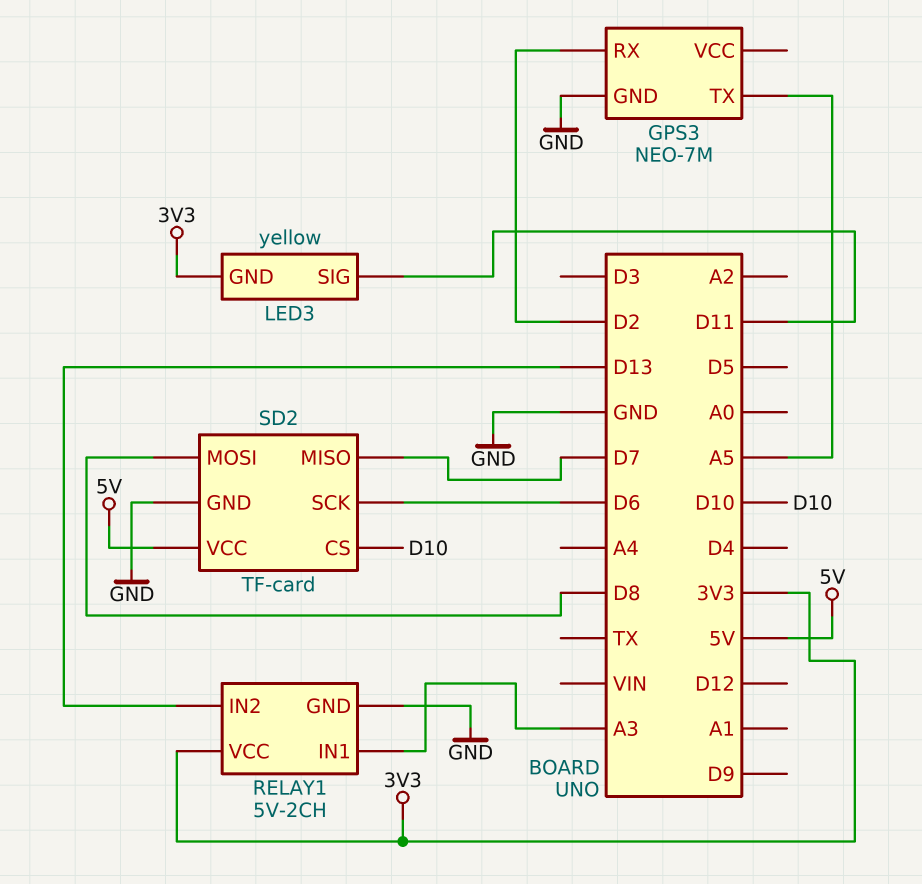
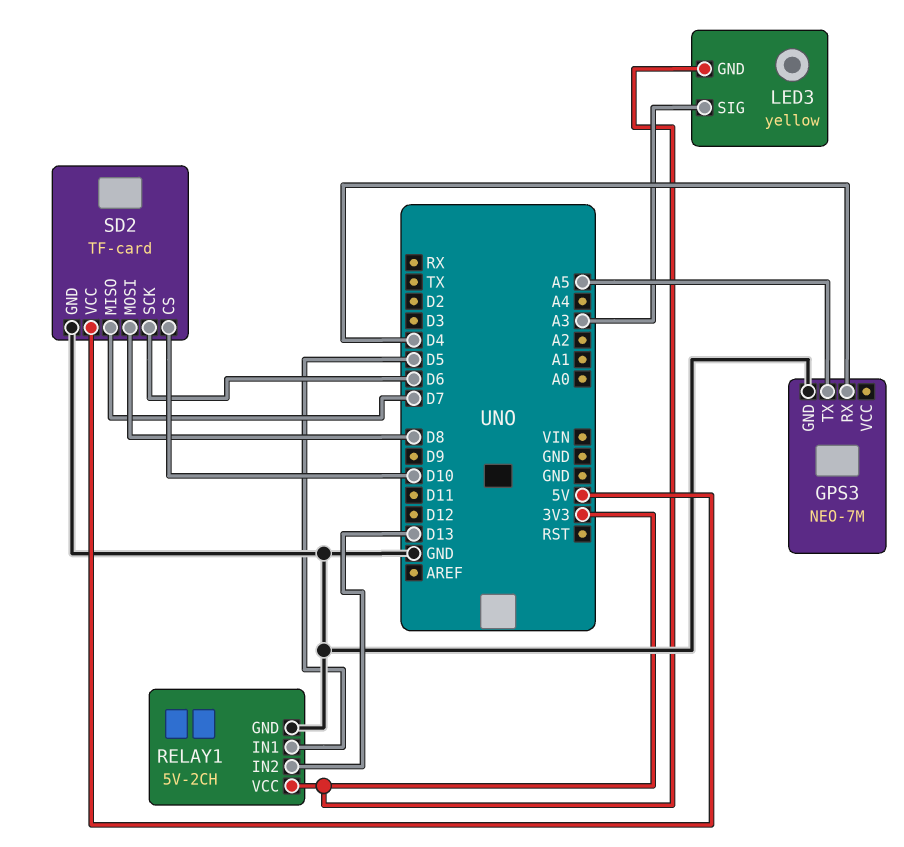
GPS3 pin RX: D2 -> D4
LED3 pin SIG: D11 -> A3
RELAY1 pin IN1: A3 -> D5

